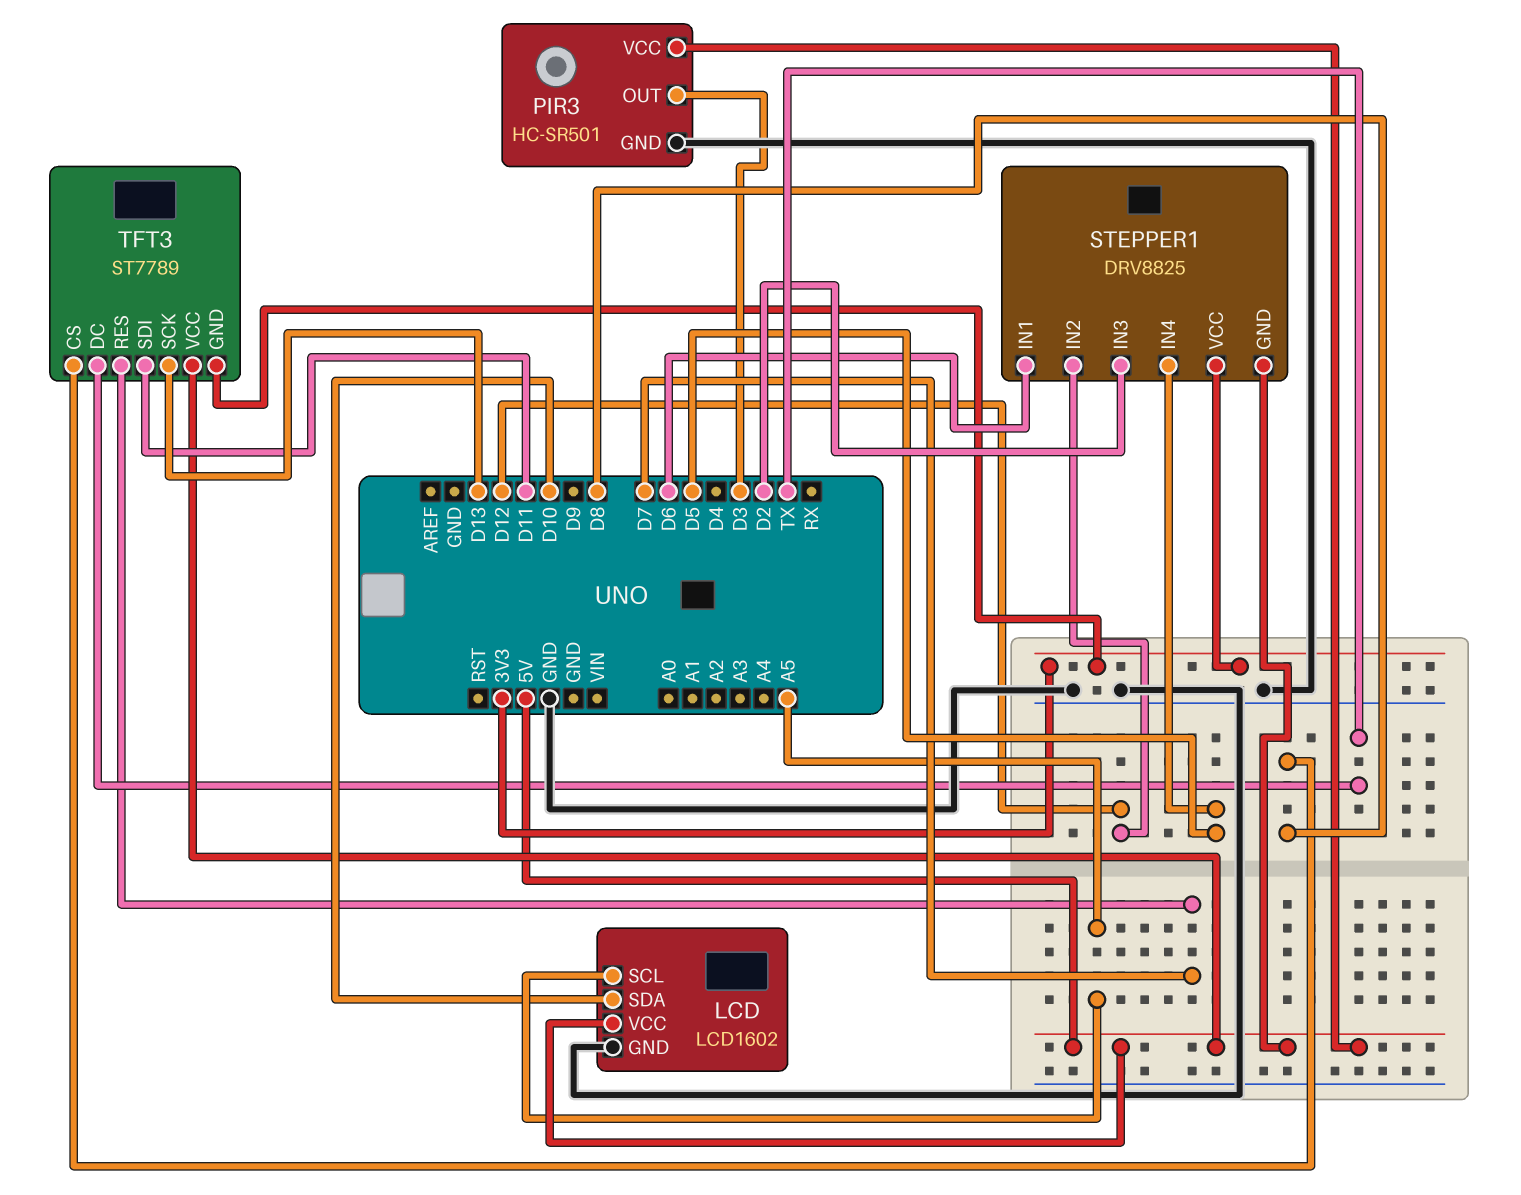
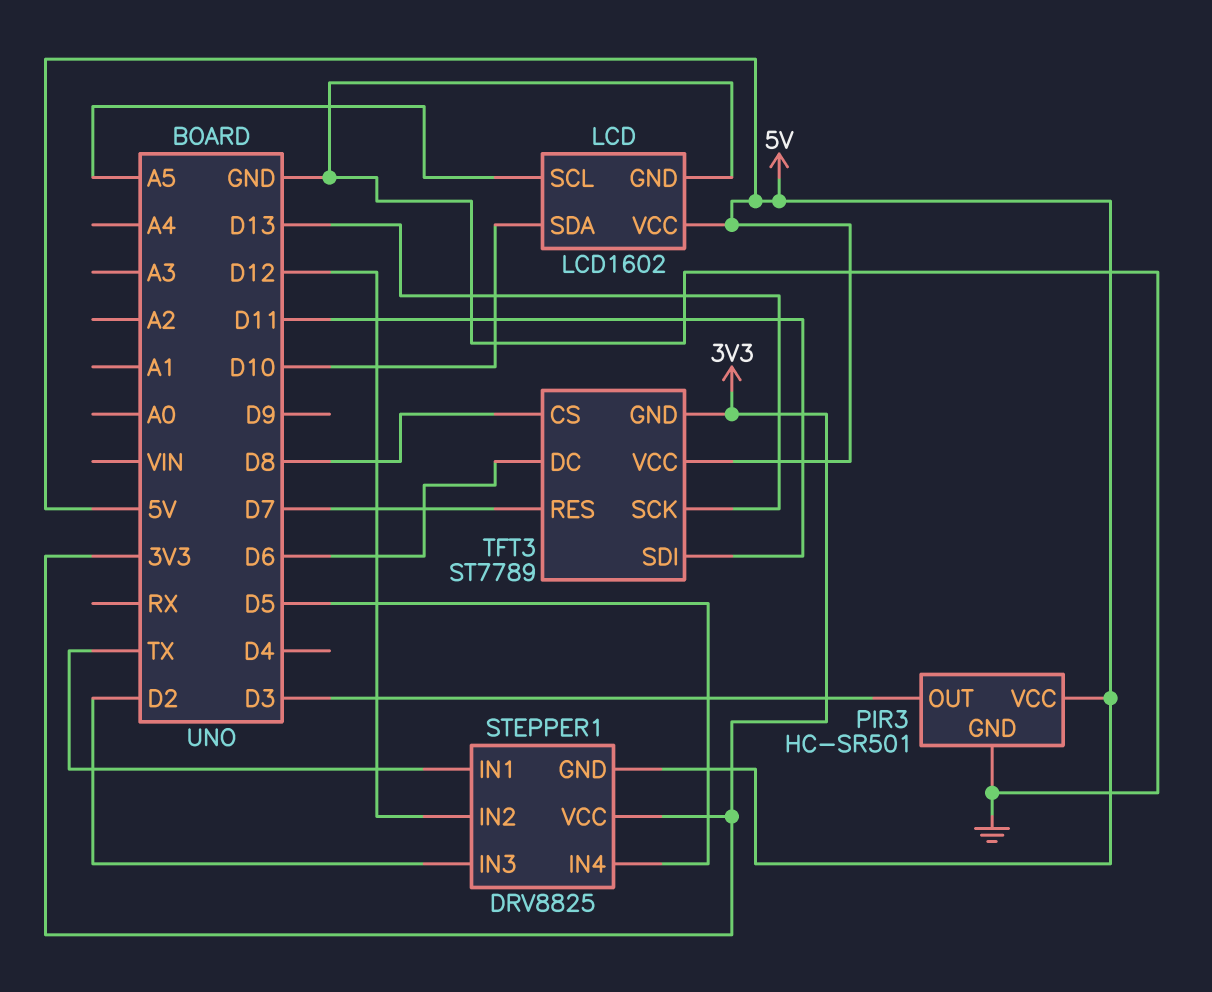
STEPPER1 pin IN1: D6 -> TX
TFT3 pin DC: TX -> D6

